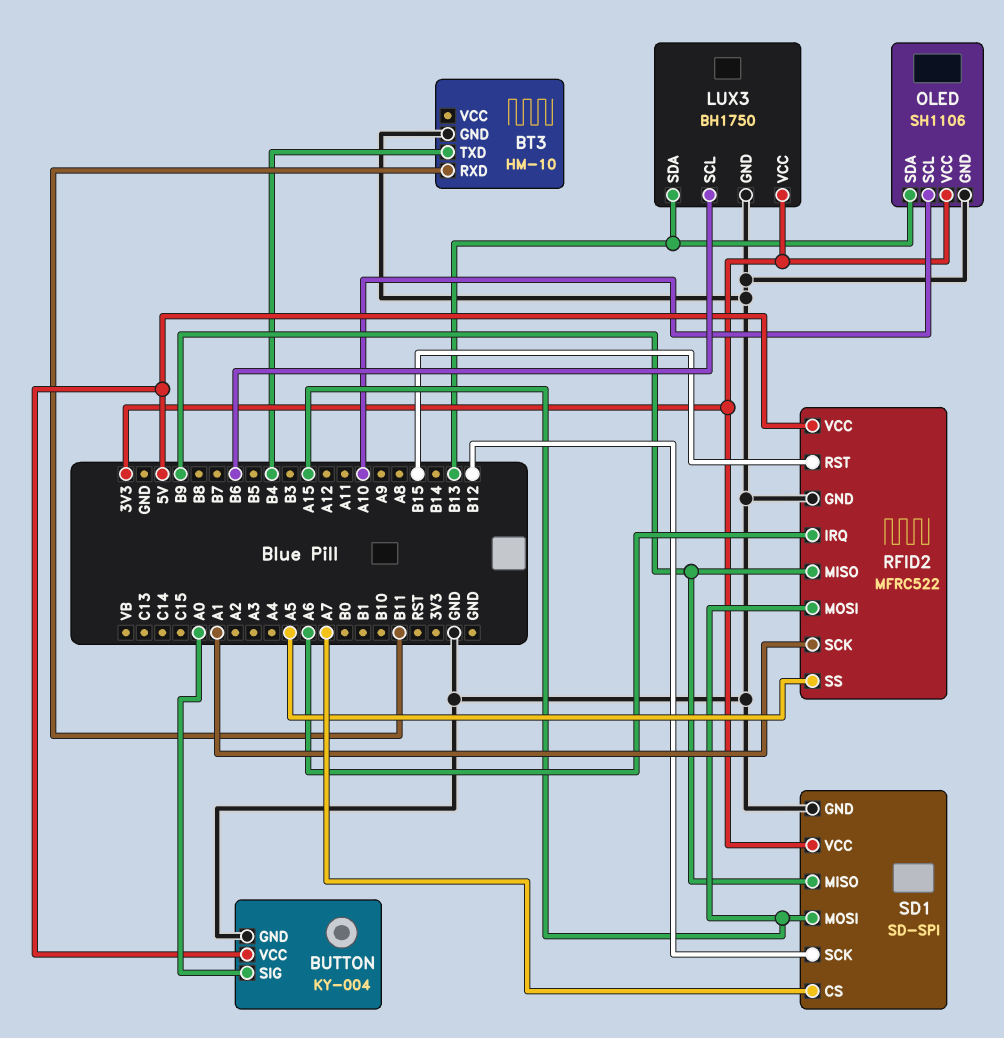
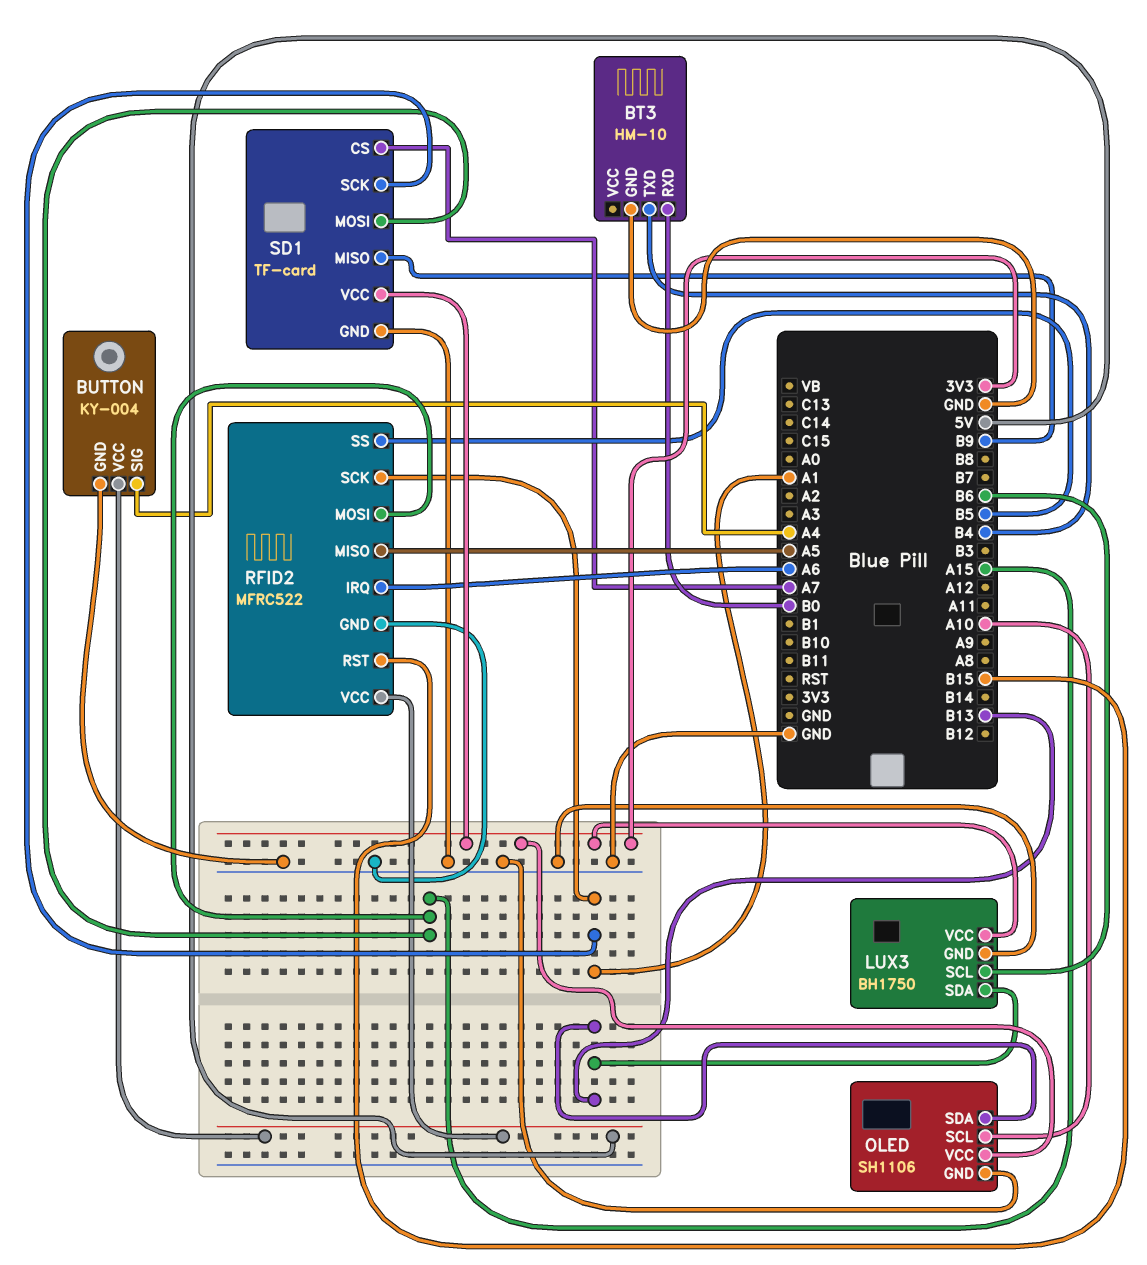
BT3 pin RXD: B11 -> B0
BUTTON pin SIG: A0 -> A4
RFID2 pin MISO: B9 -> A5
RFID2 pin SS: A5 -> B5
SD1: SD-SPI -> TF-card
SD1 pin SCK: B12 -> A1

